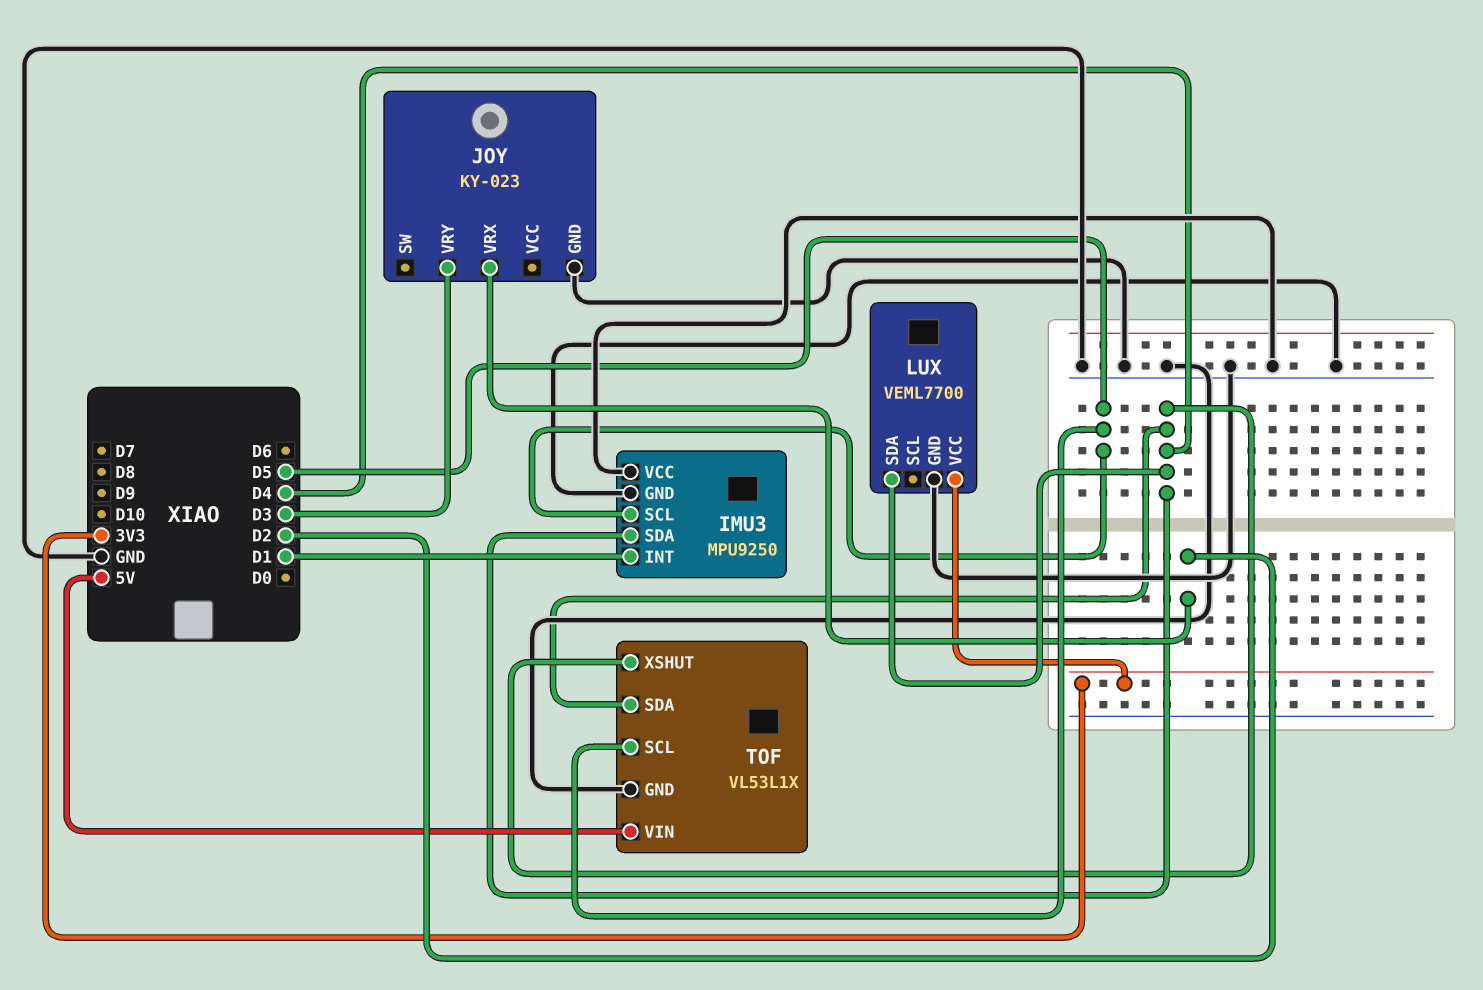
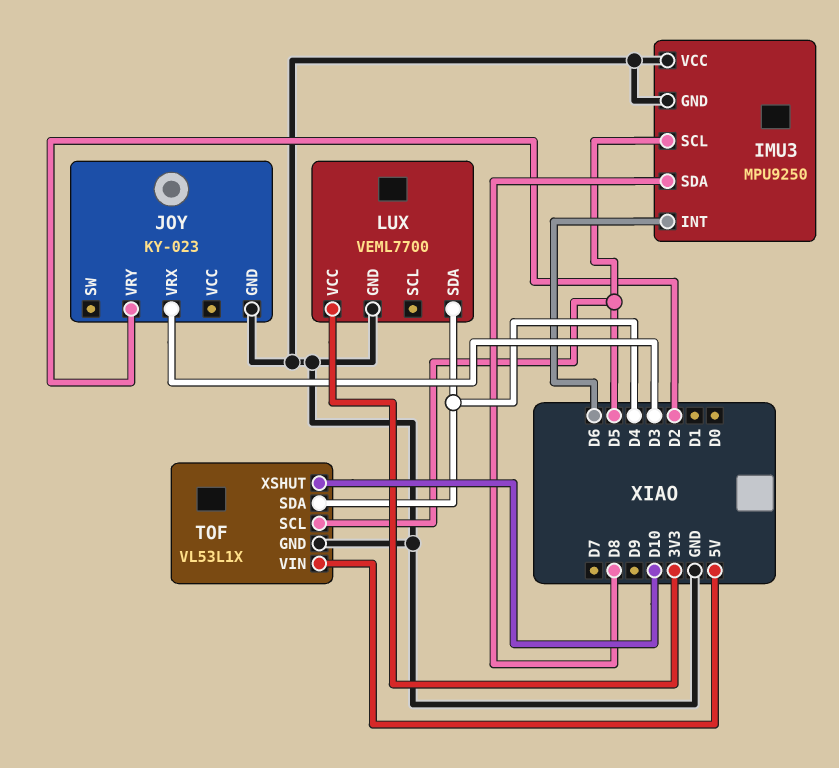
IMU3 pin INT: D1 -> D6
IMU3 pin SDA: D4 -> D8
JOY pin VRX: D2 -> D3
JOY pin VRY: D3 -> D2
TOF pin XSHUT: D4 -> D10

